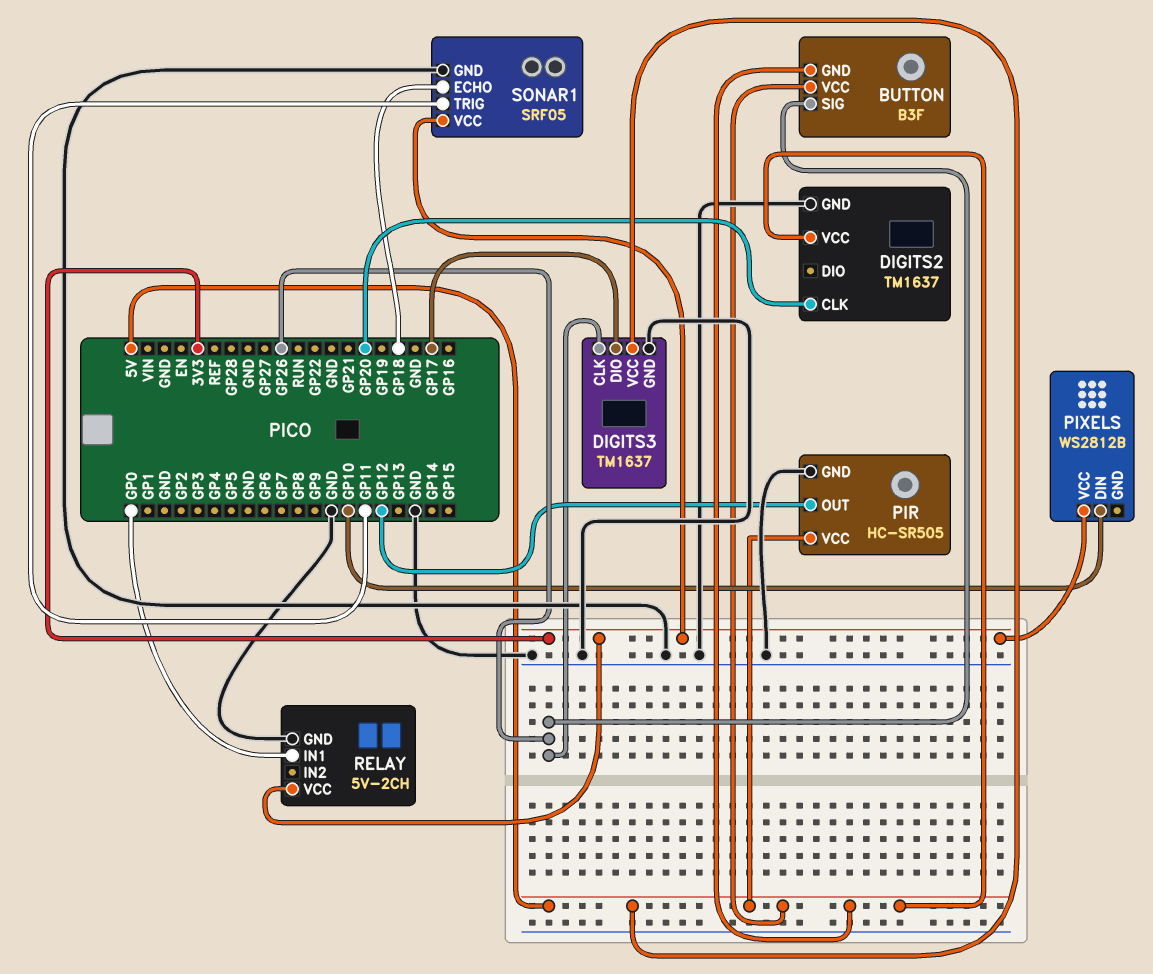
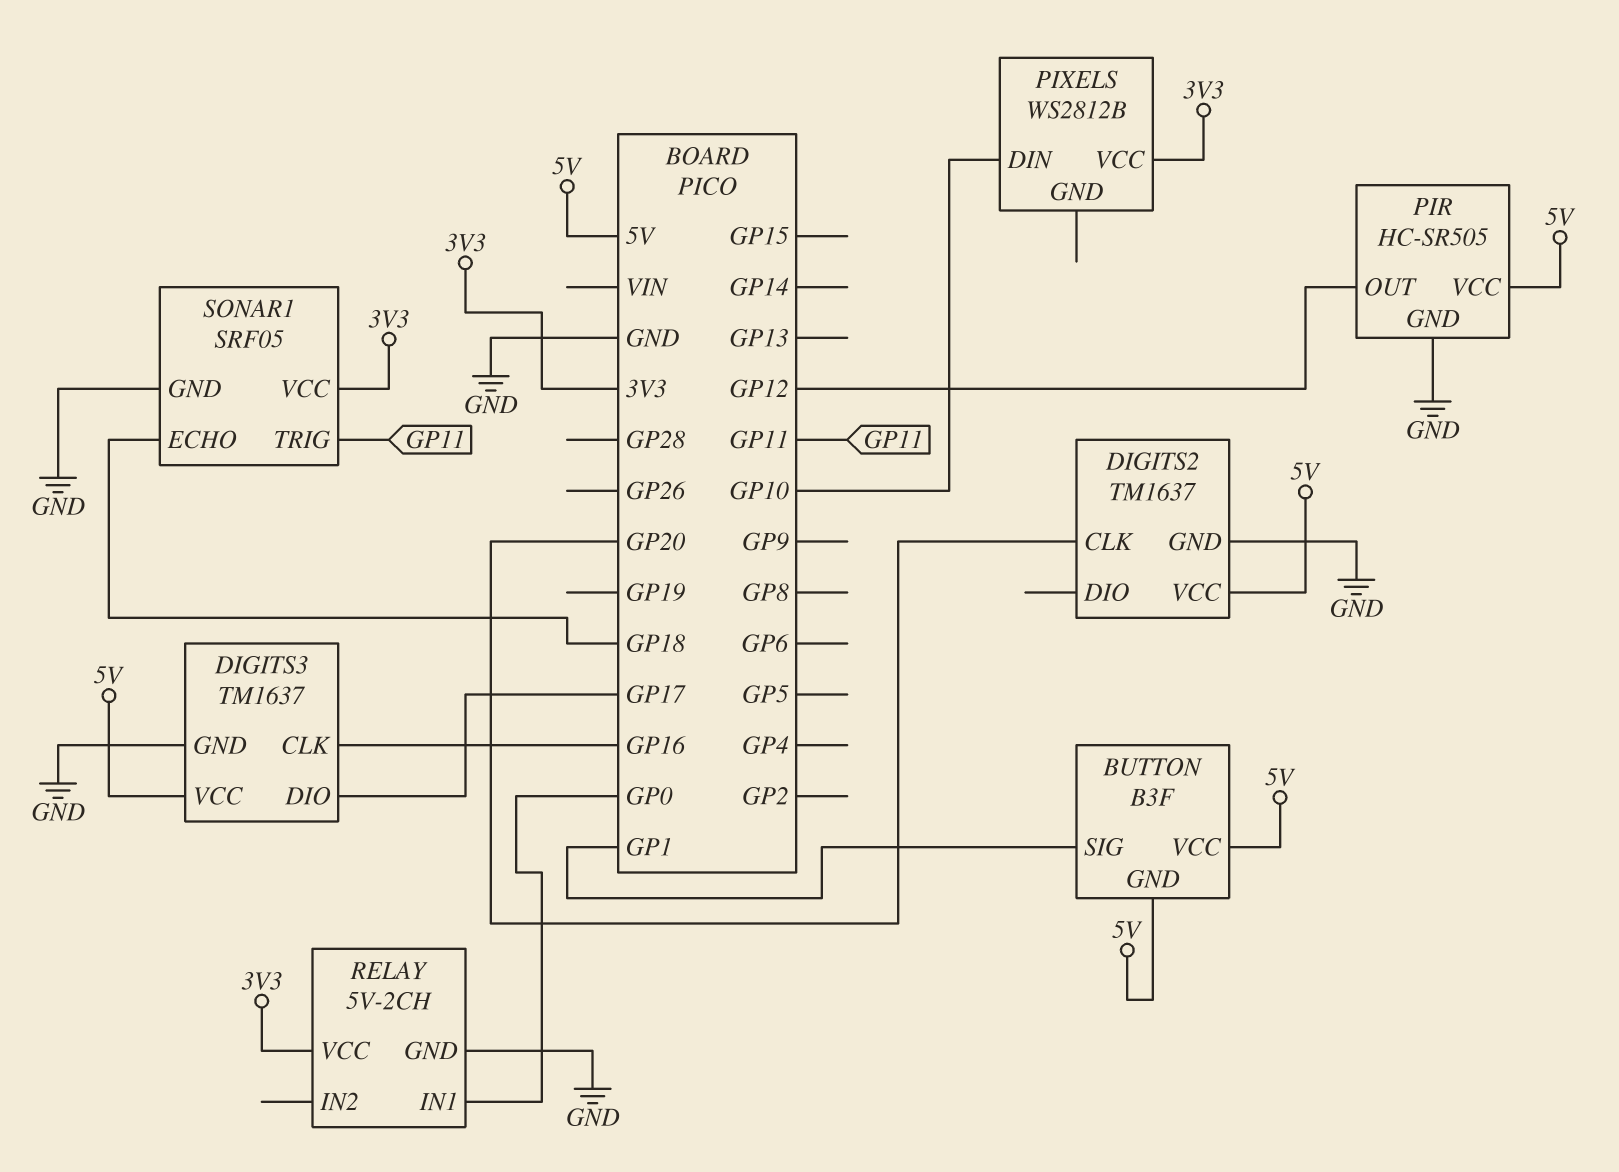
BUTTON pin SIG: GP26 -> GP1
DIGITS3 pin CLK: GP26 -> GP16

